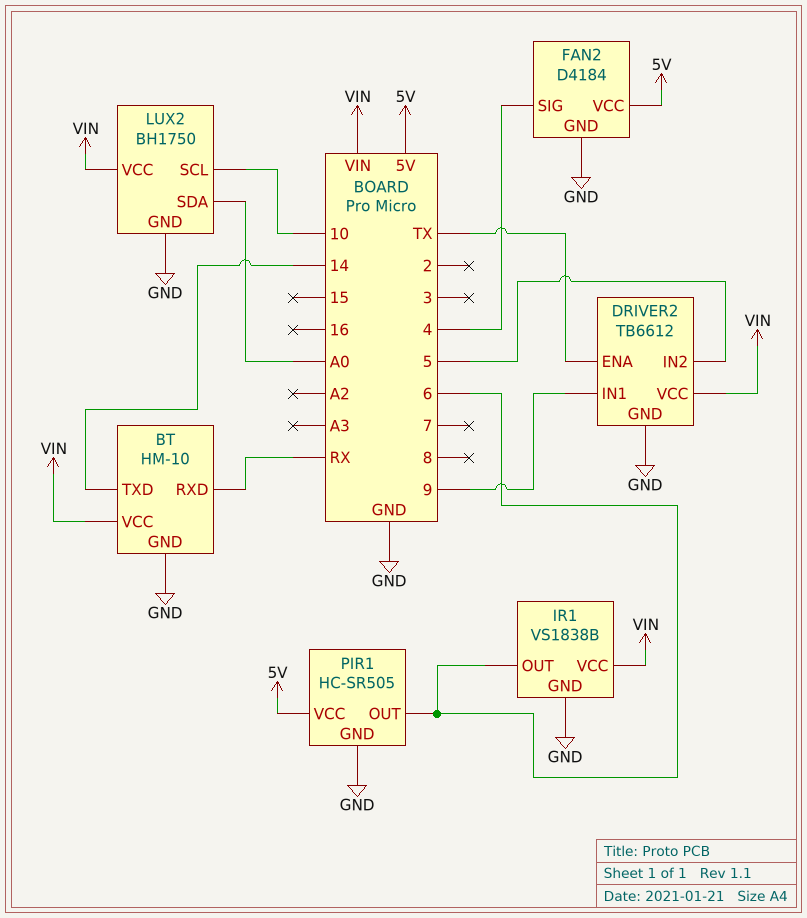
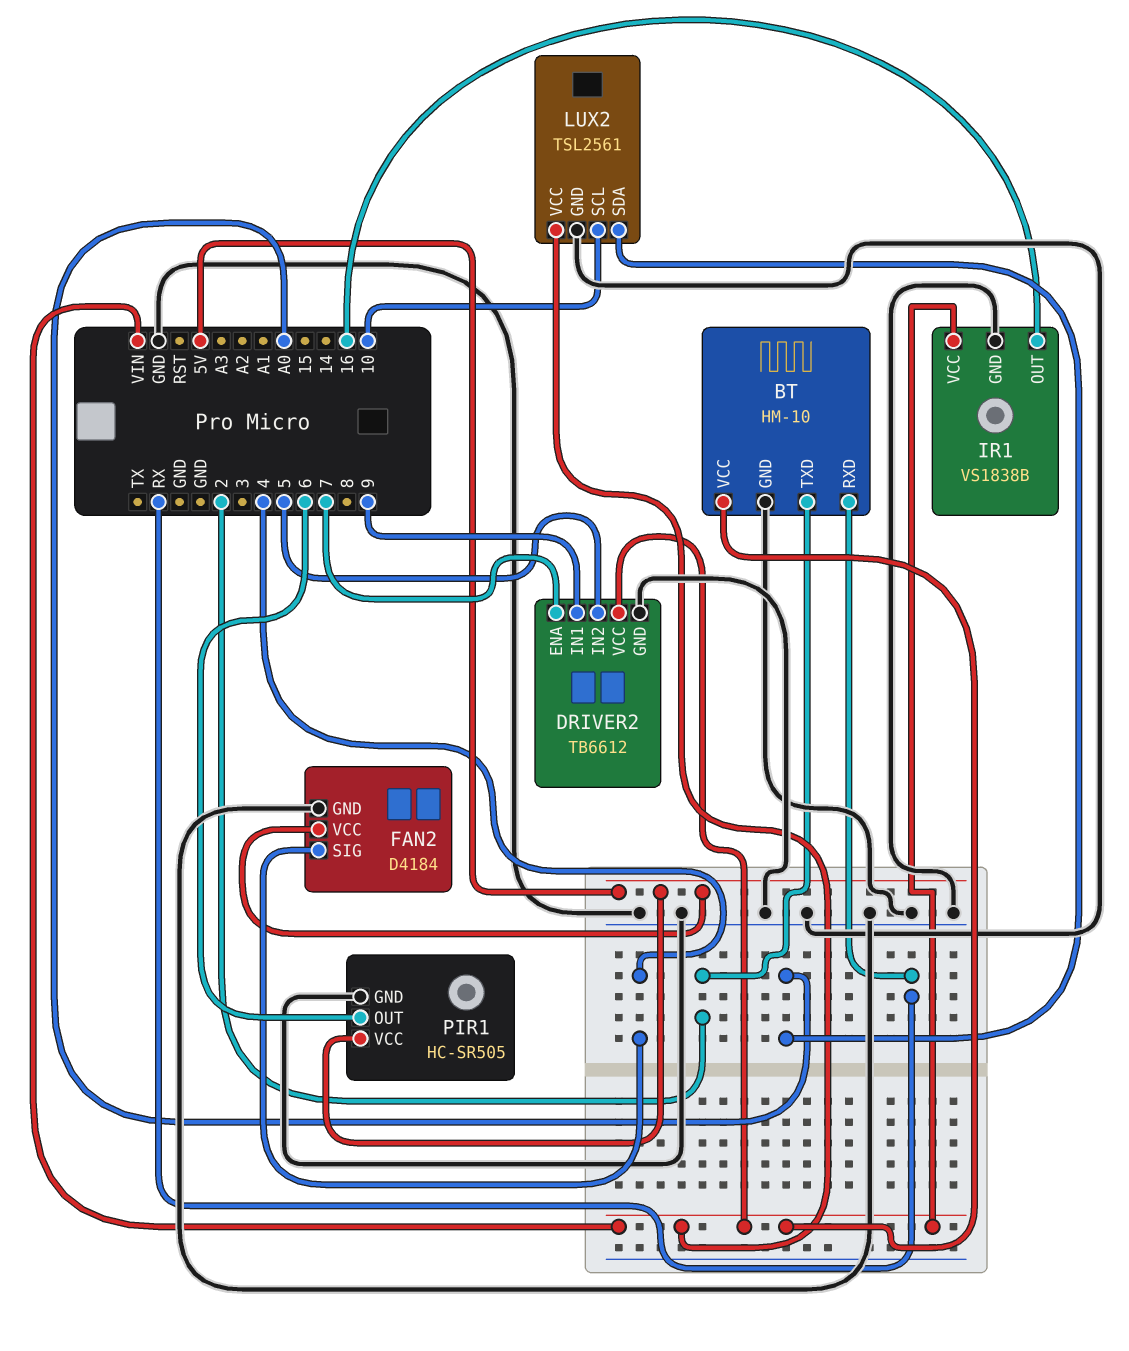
BT pin TXD: 14 -> 2
DRIVER2 pin ENA: TX -> 7
IR1 pin OUT: 6 -> 16
LUX2: BH1750 -> TSL2561

